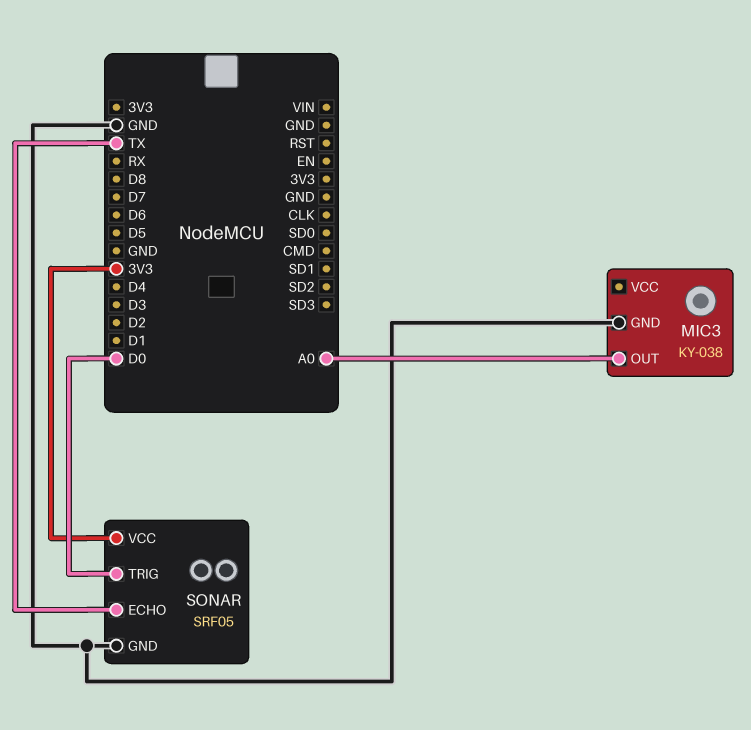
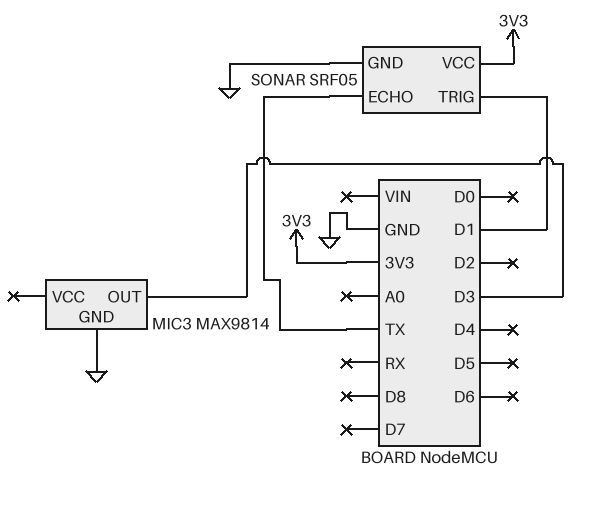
MIC3: KY-038 -> MAX9814
MIC3 pin OUT: A0 -> D3
SONAR pin TRIG: D0 -> D1

